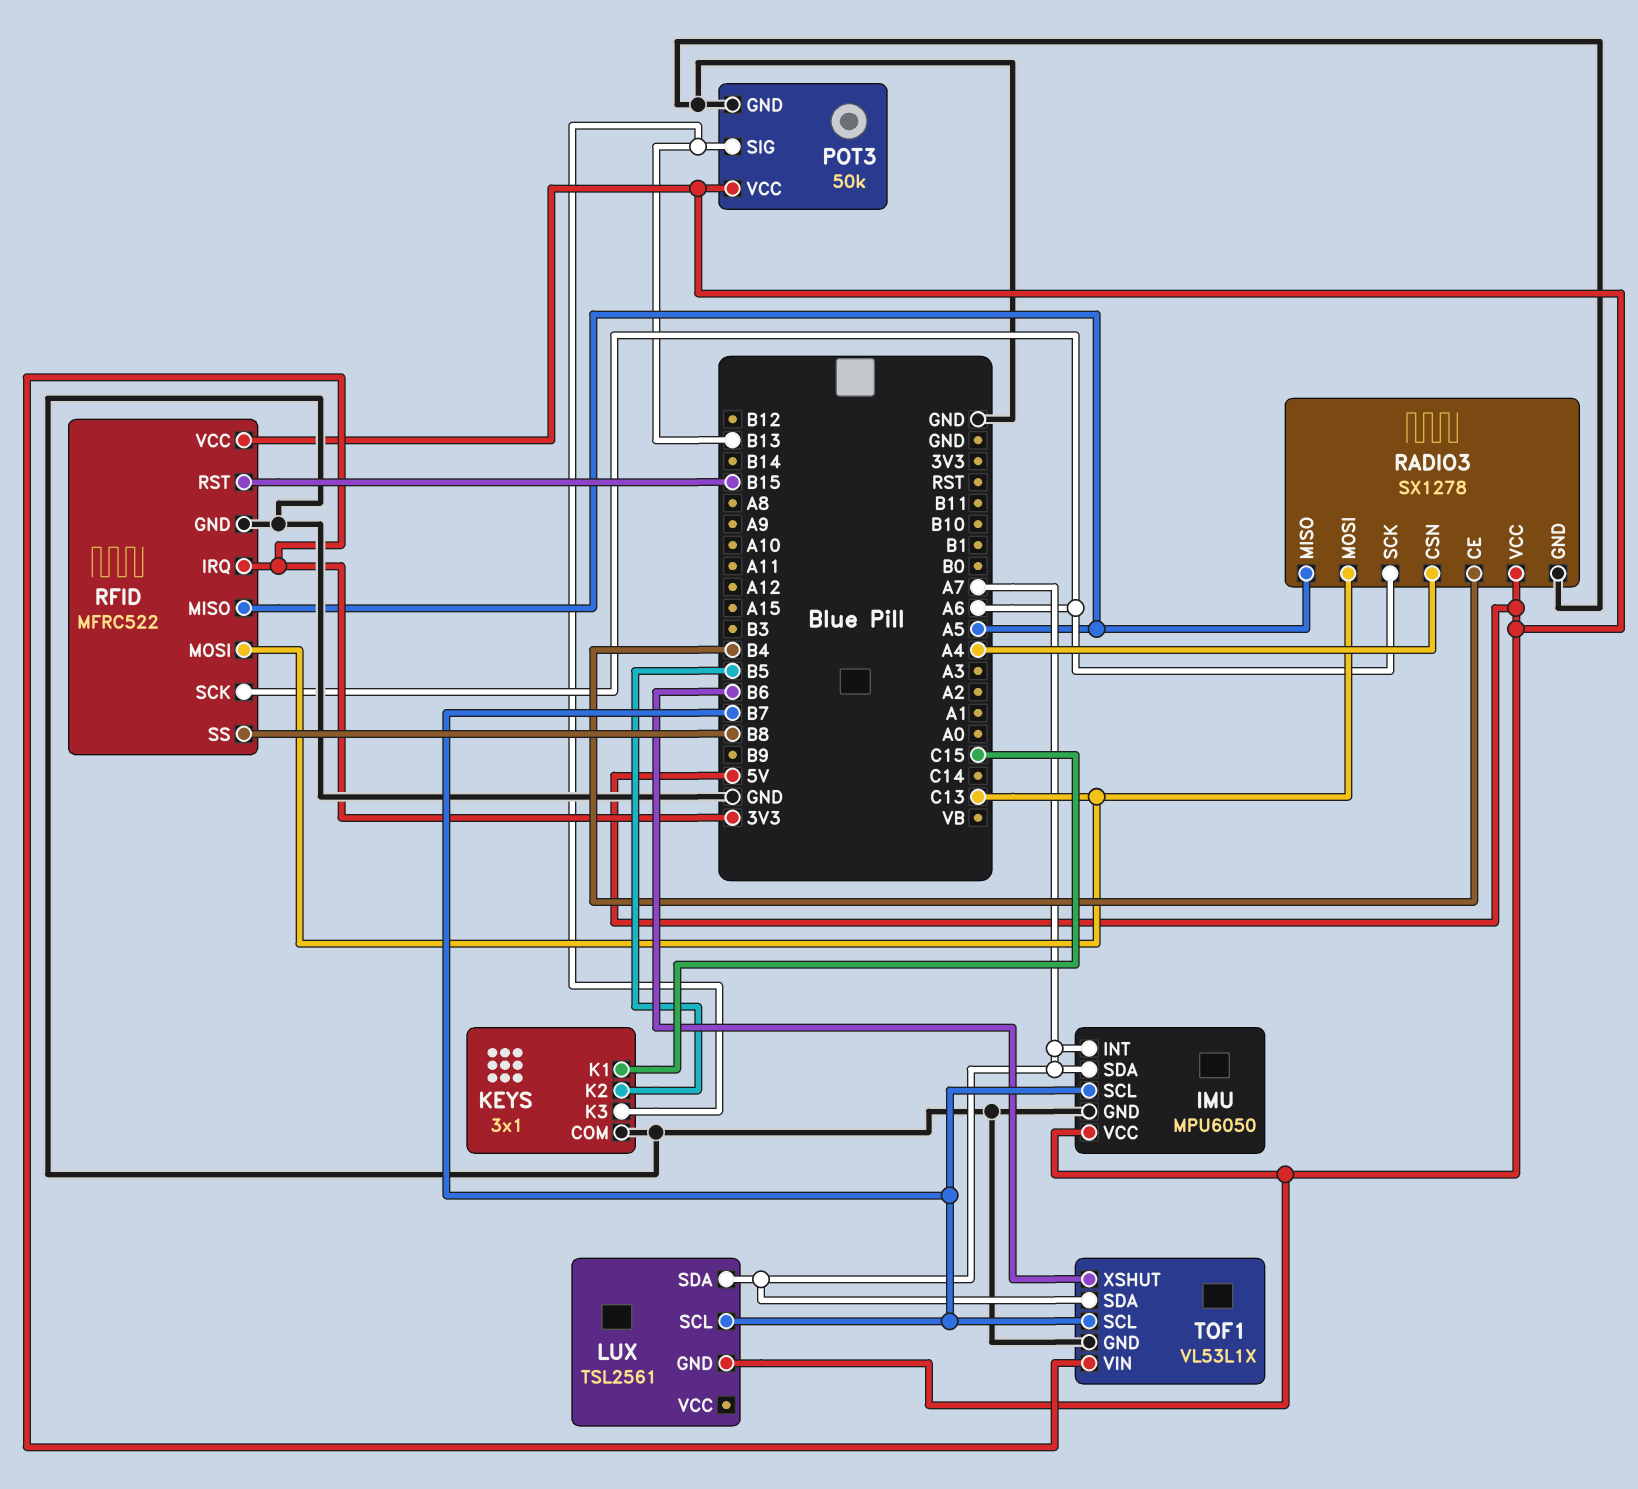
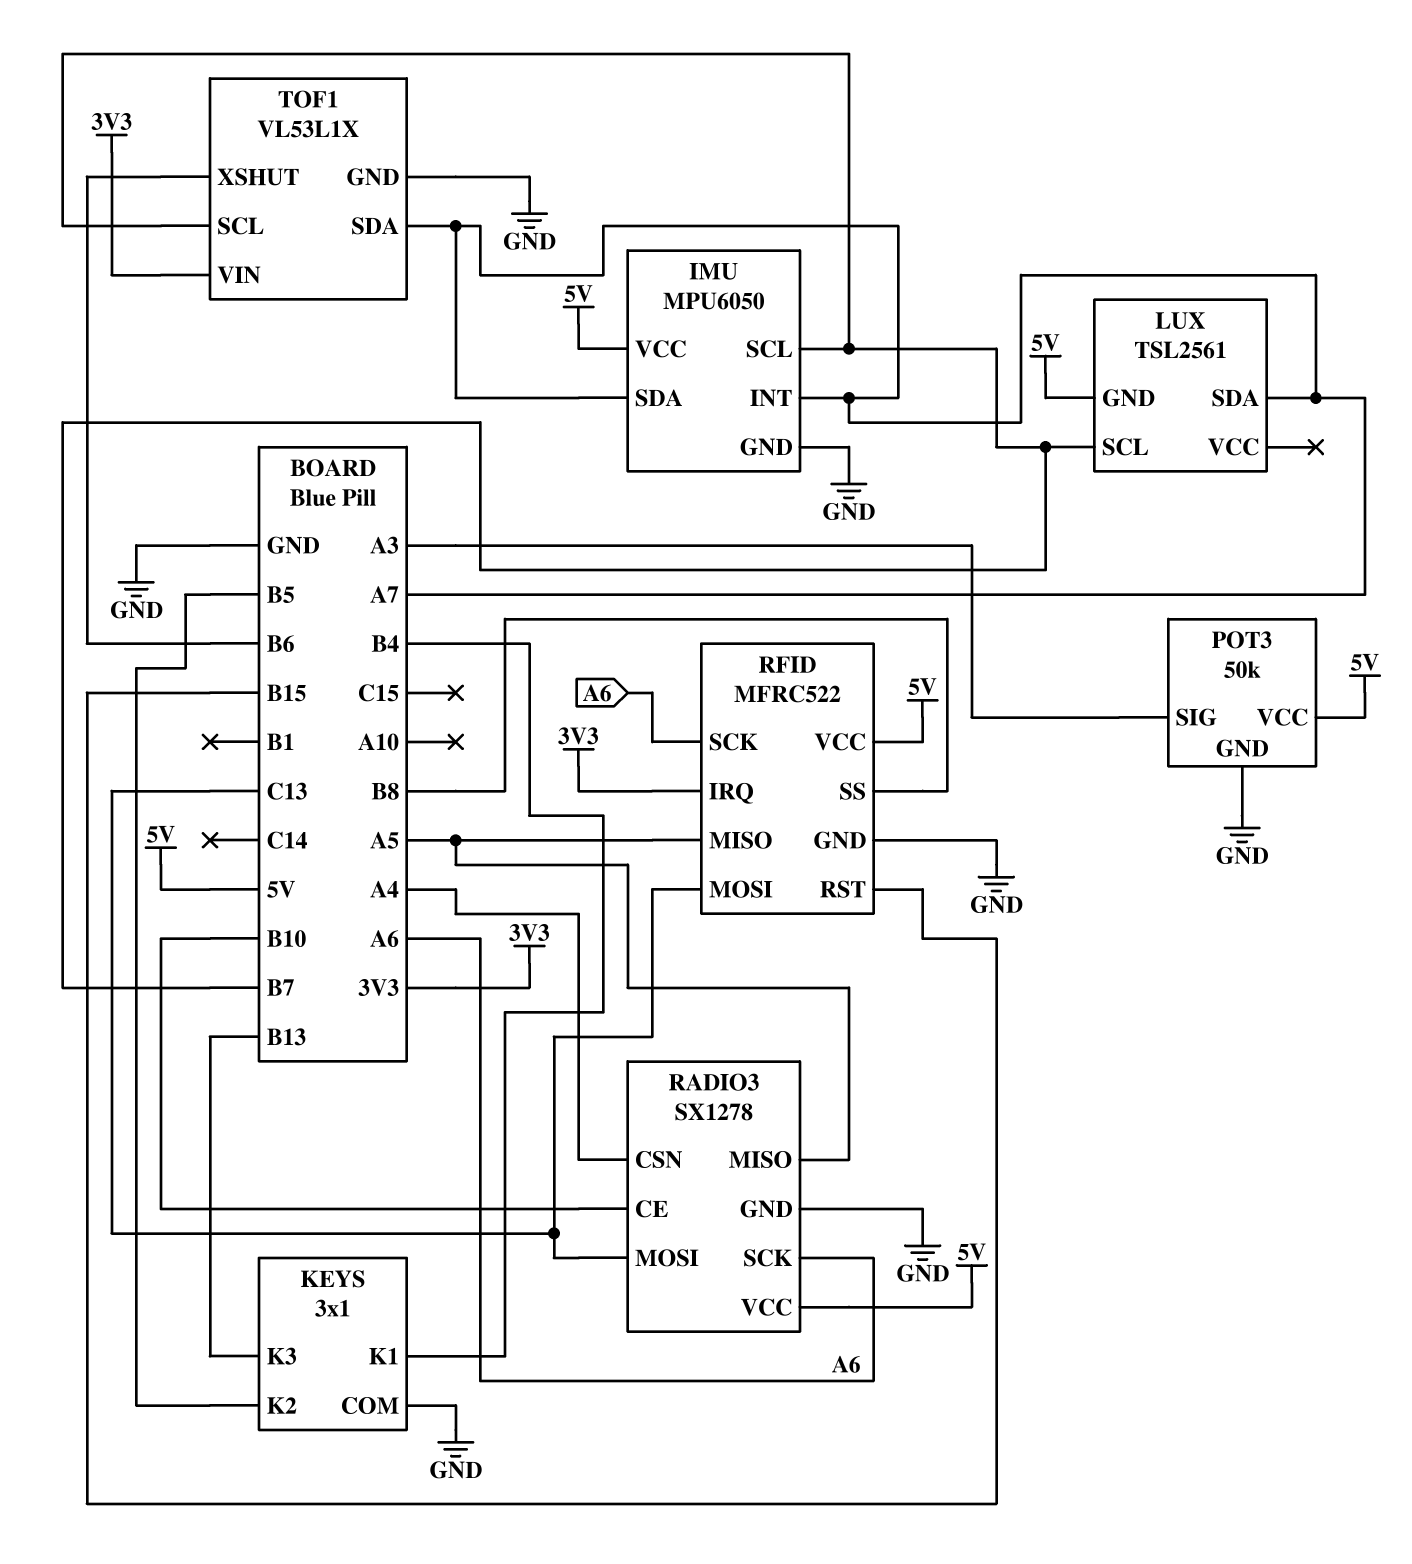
KEYS pin K1: C15 -> B4
POT3 pin SIG: B13 -> A3
RADIO3 pin CE: B4 -> B10

